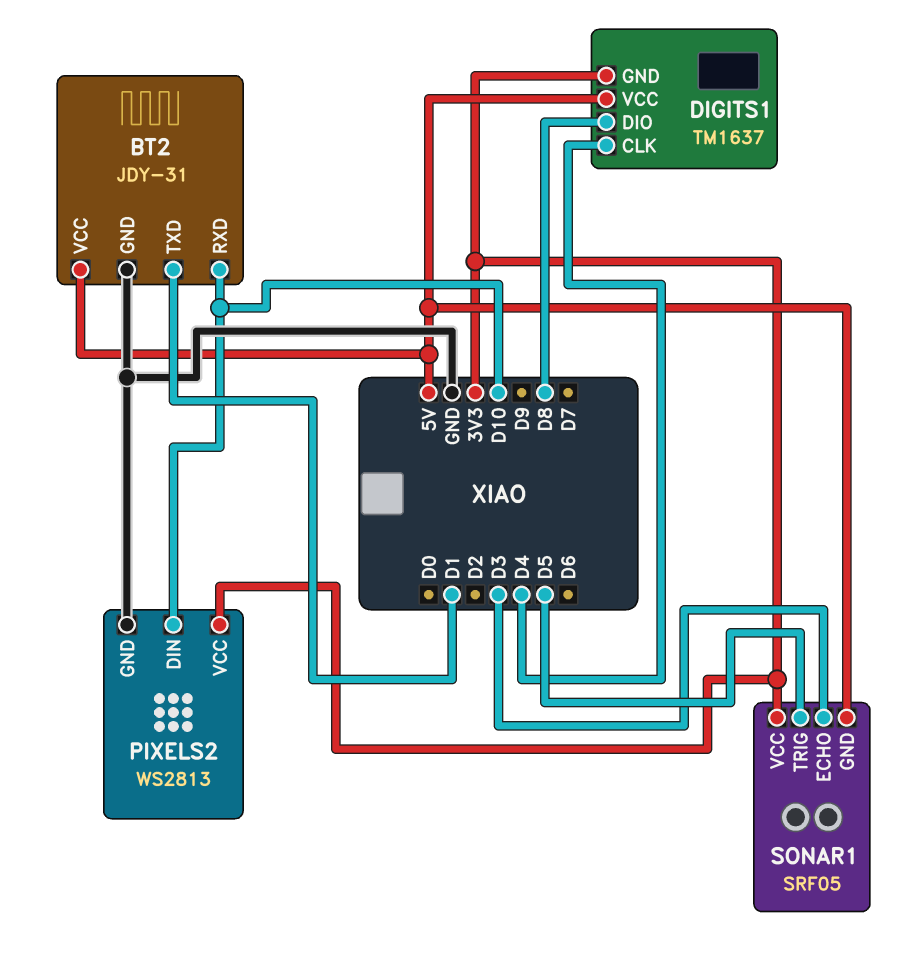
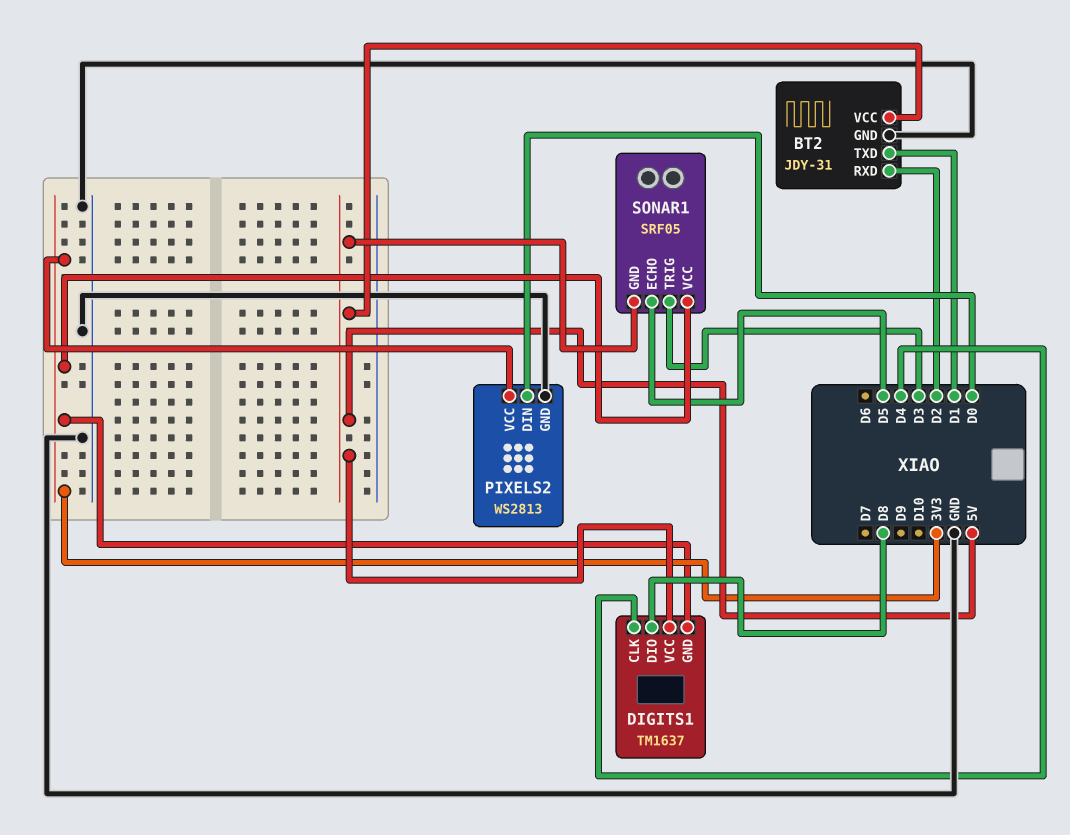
BT2 pin RXD: D10 -> D2
PIXELS2 pin DIN: D10 -> D0
SONAR1 pin ECHO: D3 -> D5
SONAR1 pin TRIG: D5 -> D3

